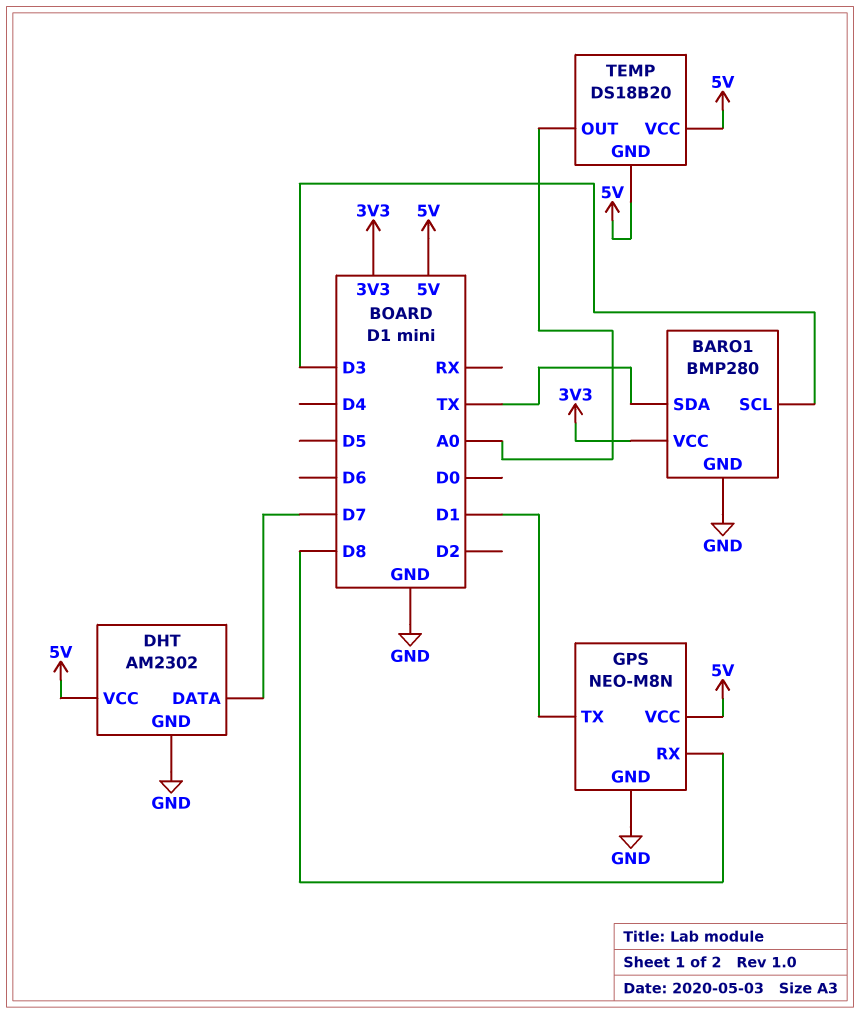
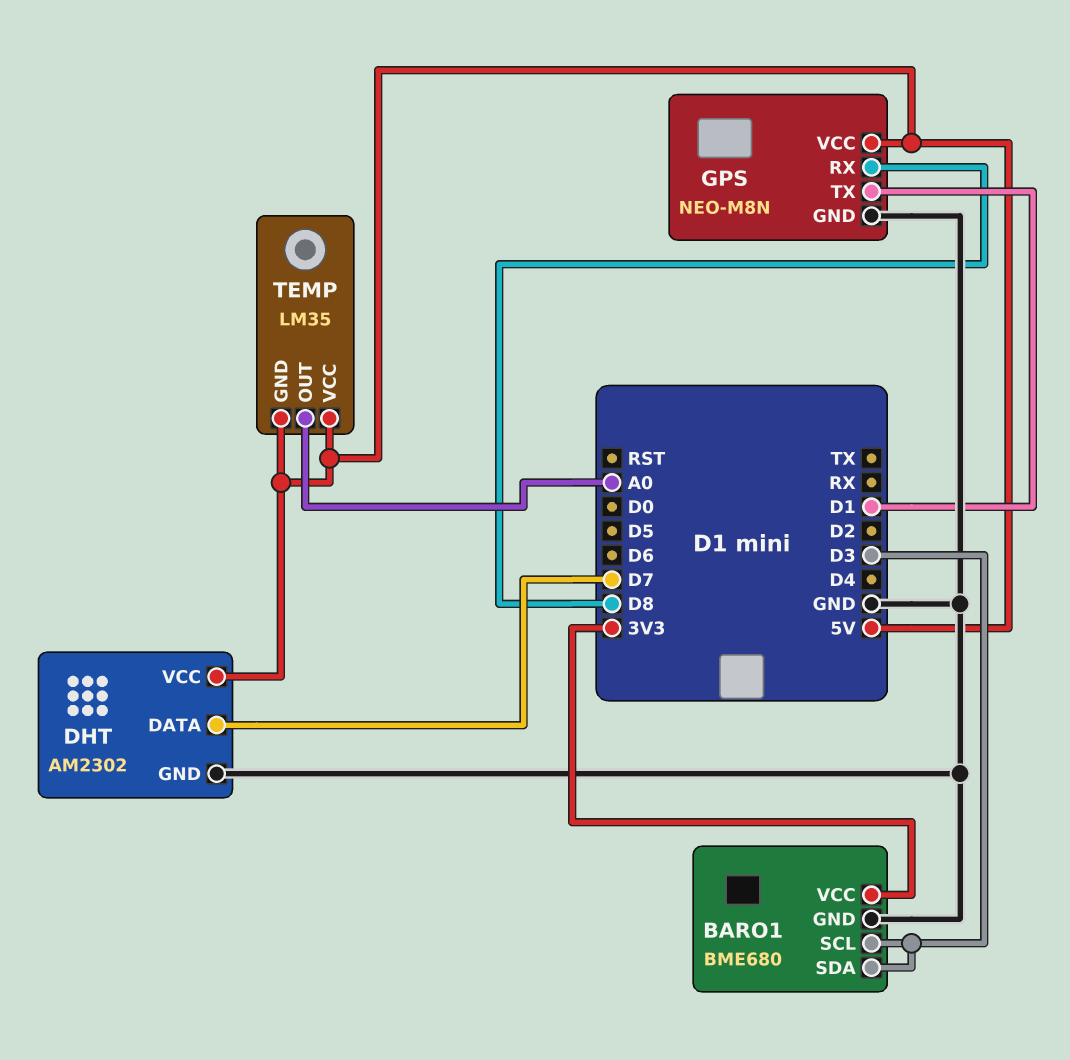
BARO1: BMP280 -> BME680
BARO1 pin SDA: TX -> D3
TEMP: DS18B20 -> LM35

